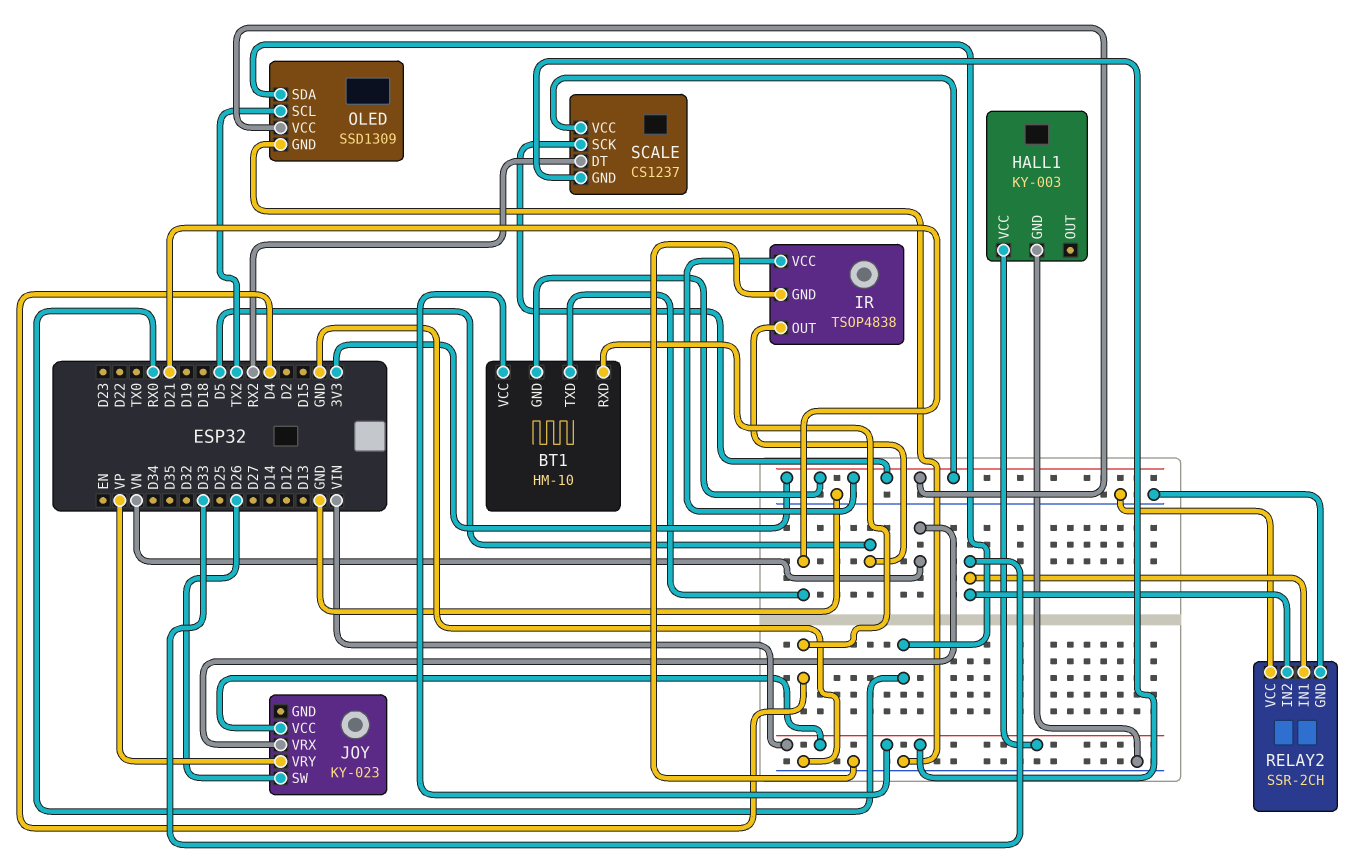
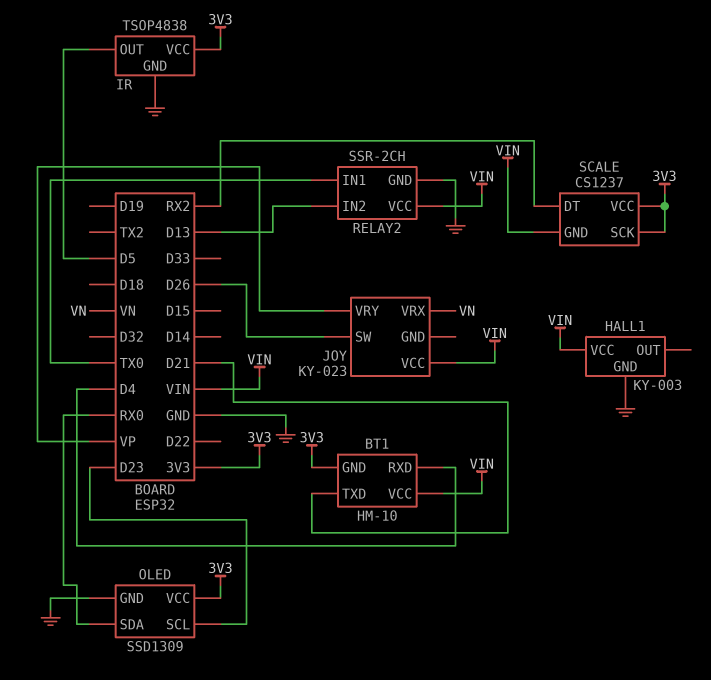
OLED pin SCL: TX2 -> D23
RELAY2 pin IN1: D33 -> TX0
RELAY2 pin IN2: D33 -> D13
RELAY2 pin VCC: GND -> VIN

